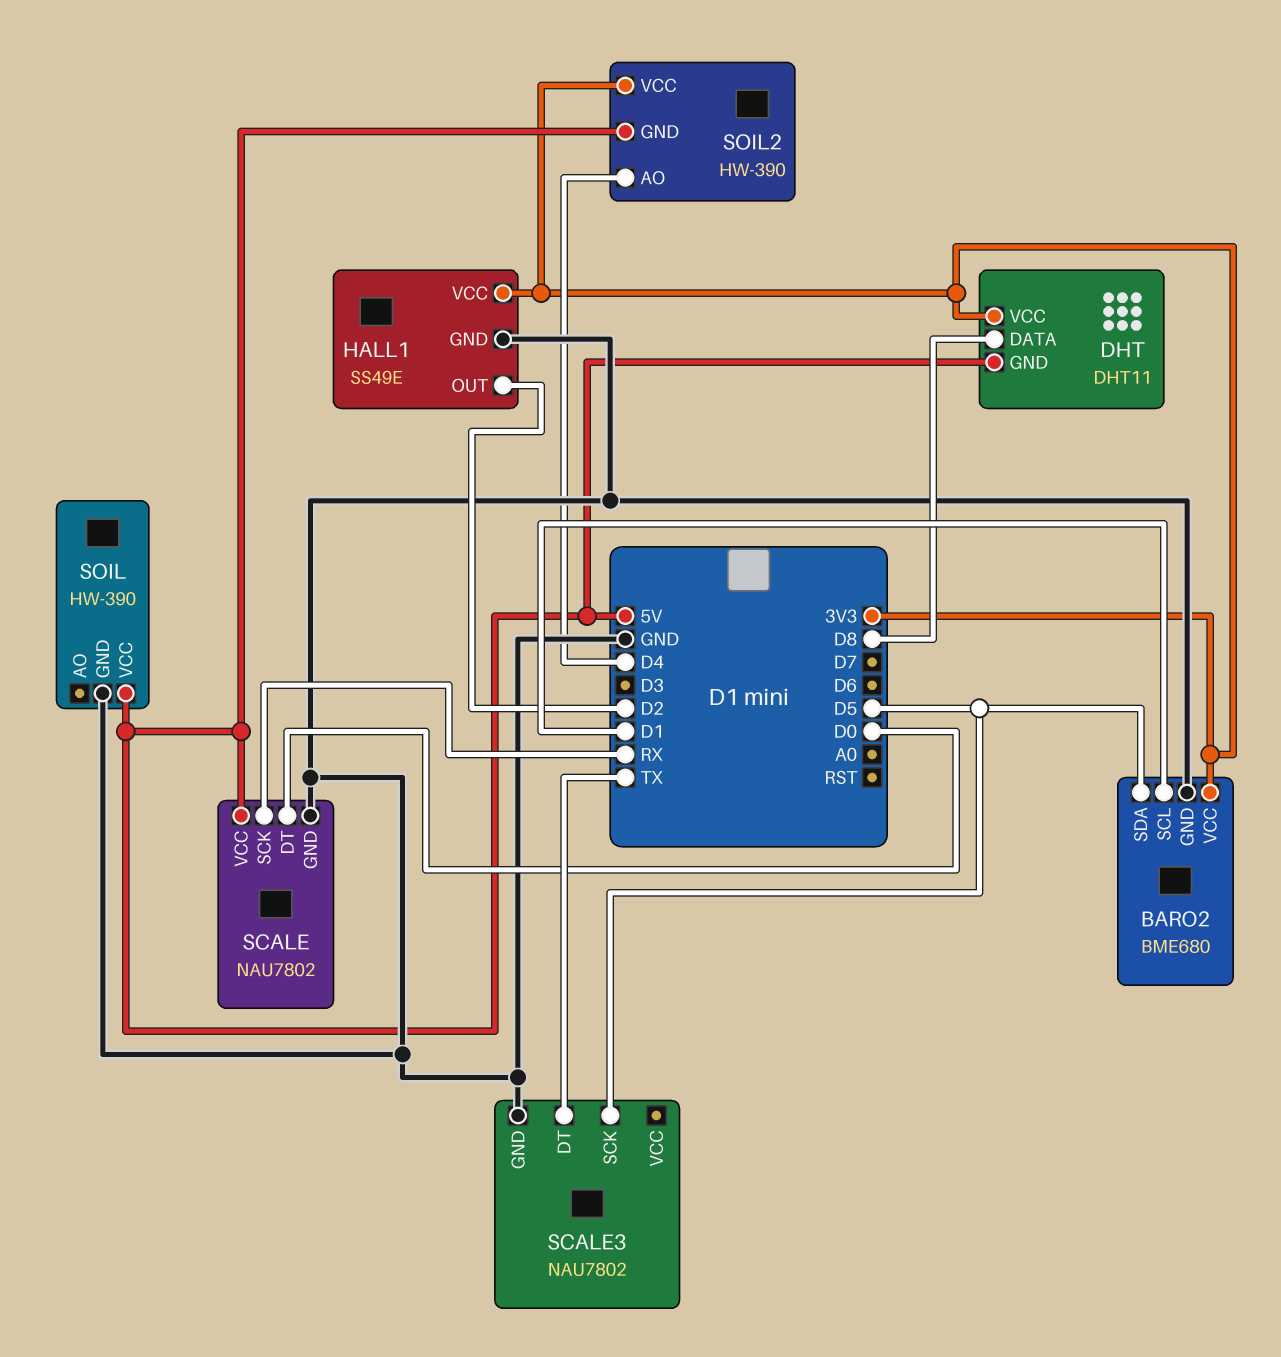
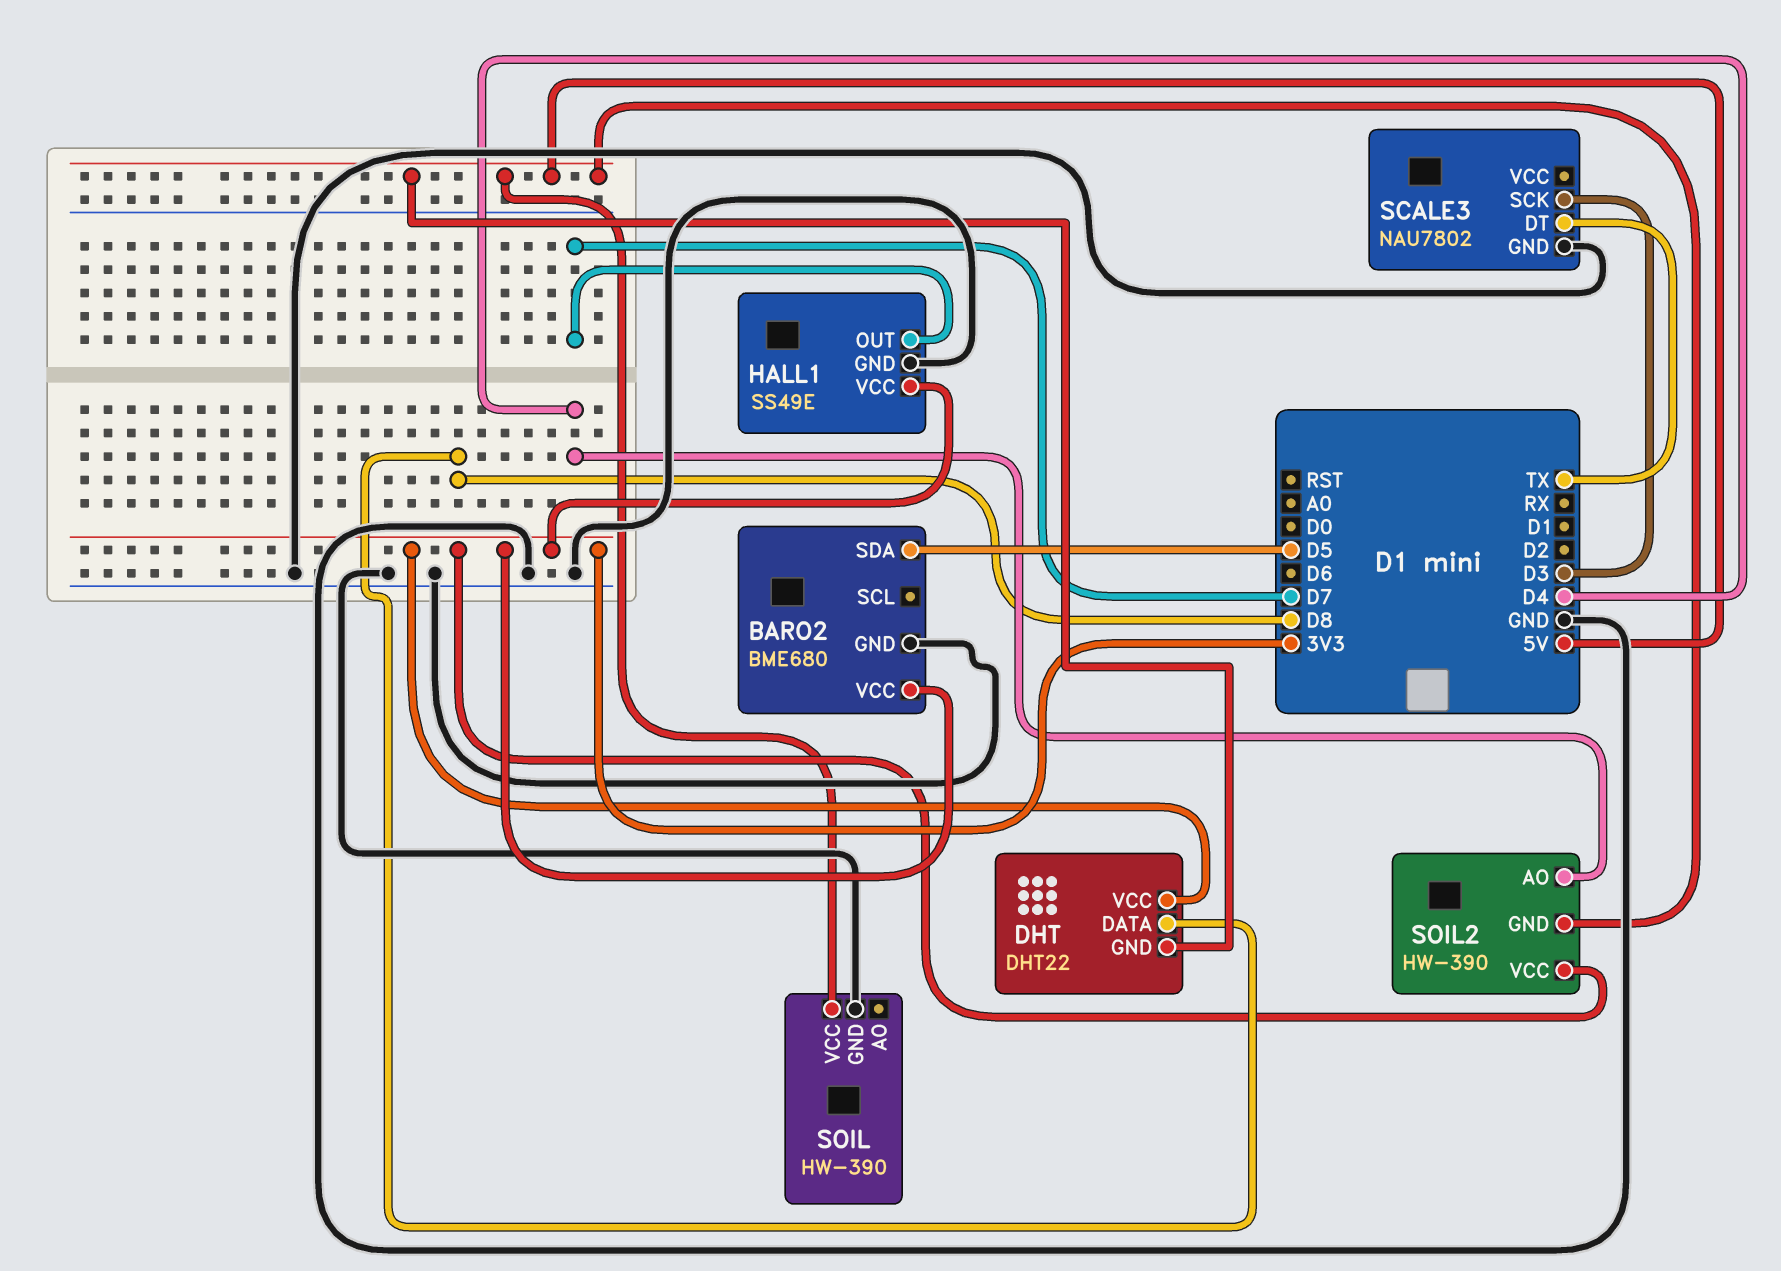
BARO2 pin SCL: D1 -> none
DHT: DHT11 -> DHT22
HALL1 pin OUT: D2 -> D7
SCALE: NAU7802 -> none
SCALE pin DT: D0 -> none
SCALE pin GND: GND -> none
SCALE pin SCK: RX -> none
SCALE pin VCC: 5V -> none
SCALE3 pin SCK: D5 -> D3

